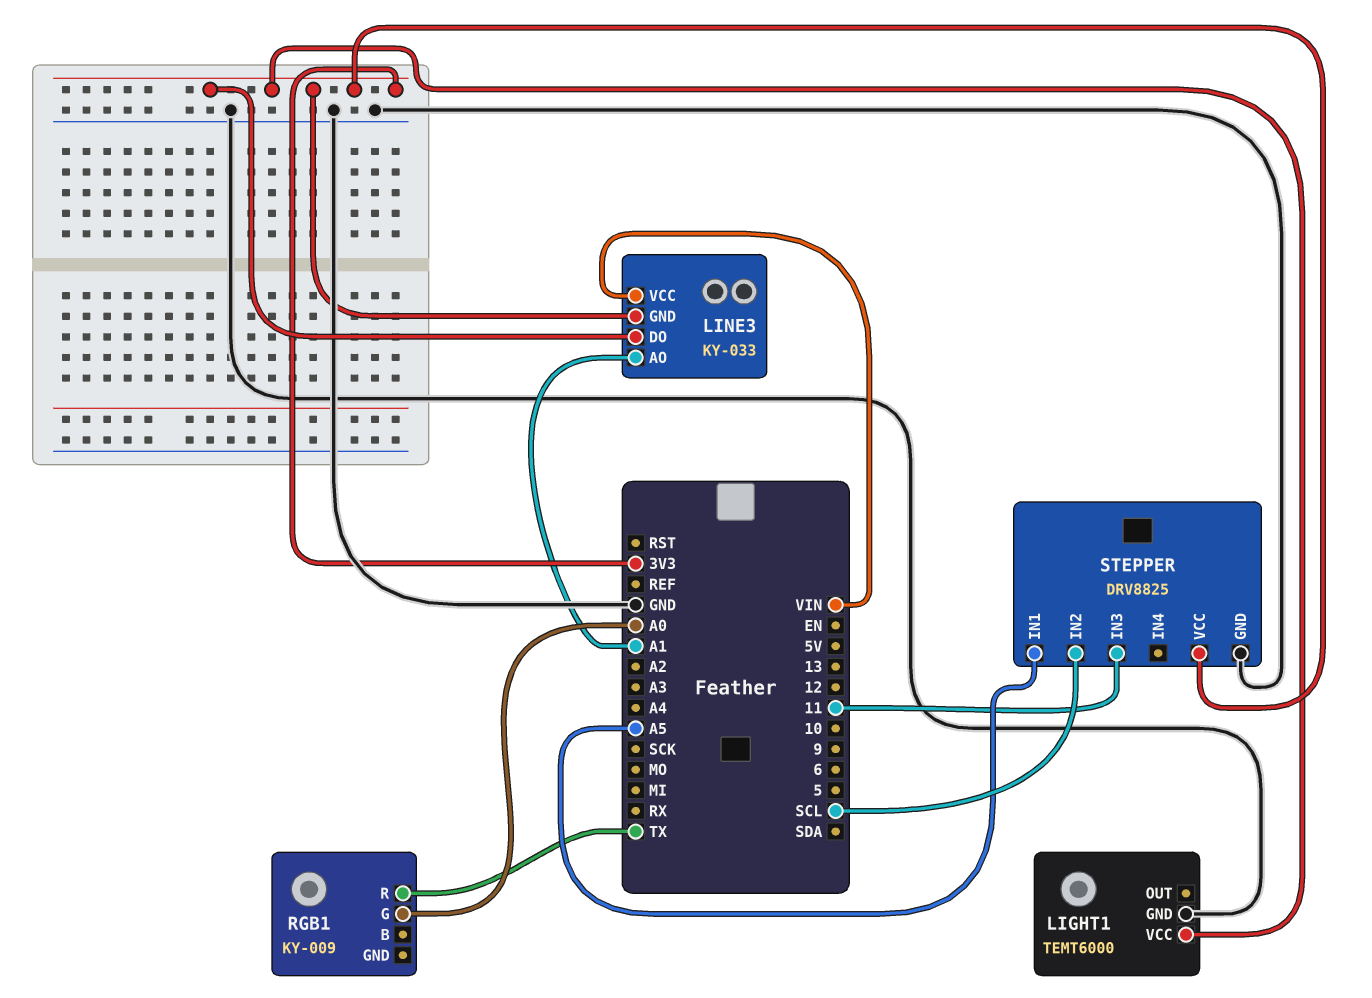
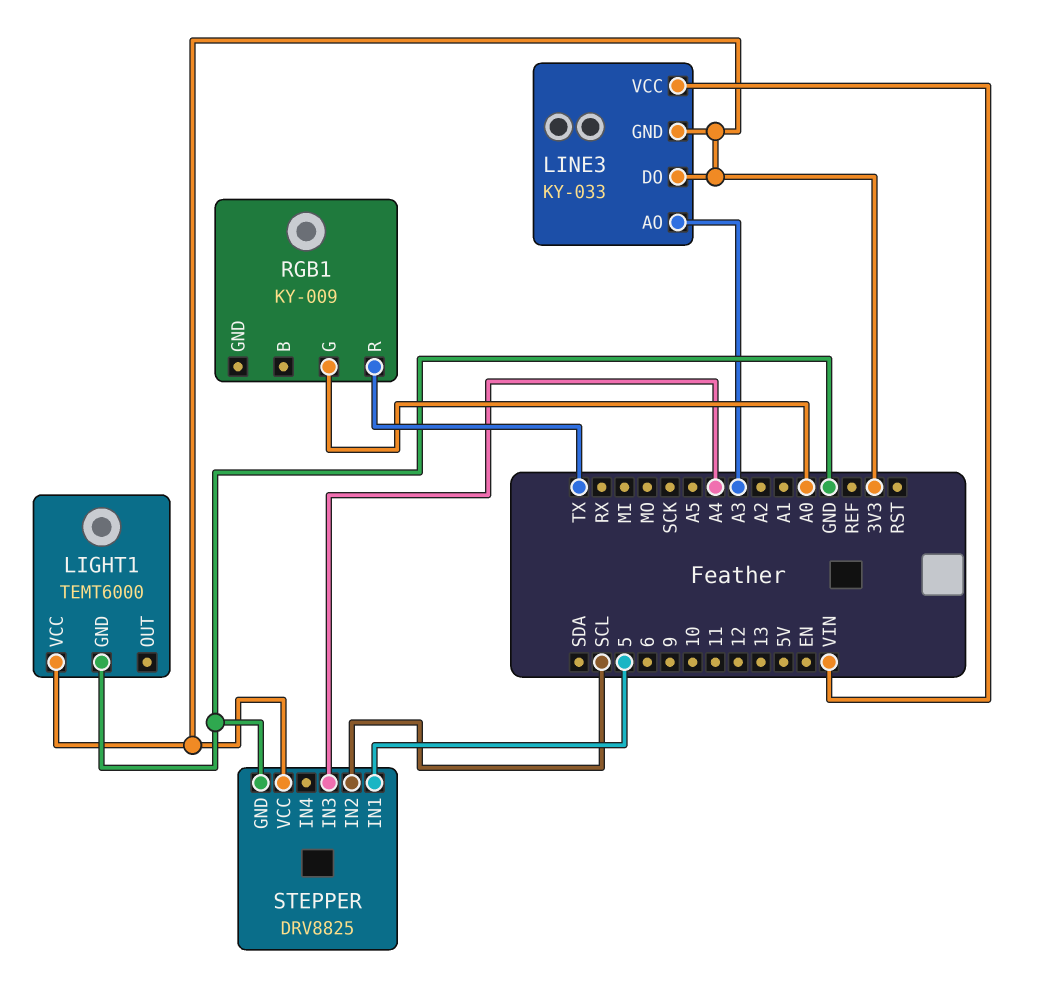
LINE3 pin AO: A1 -> A3
STEPPER pin IN1: A5 -> 5
STEPPER pin IN3: 11 -> A4

